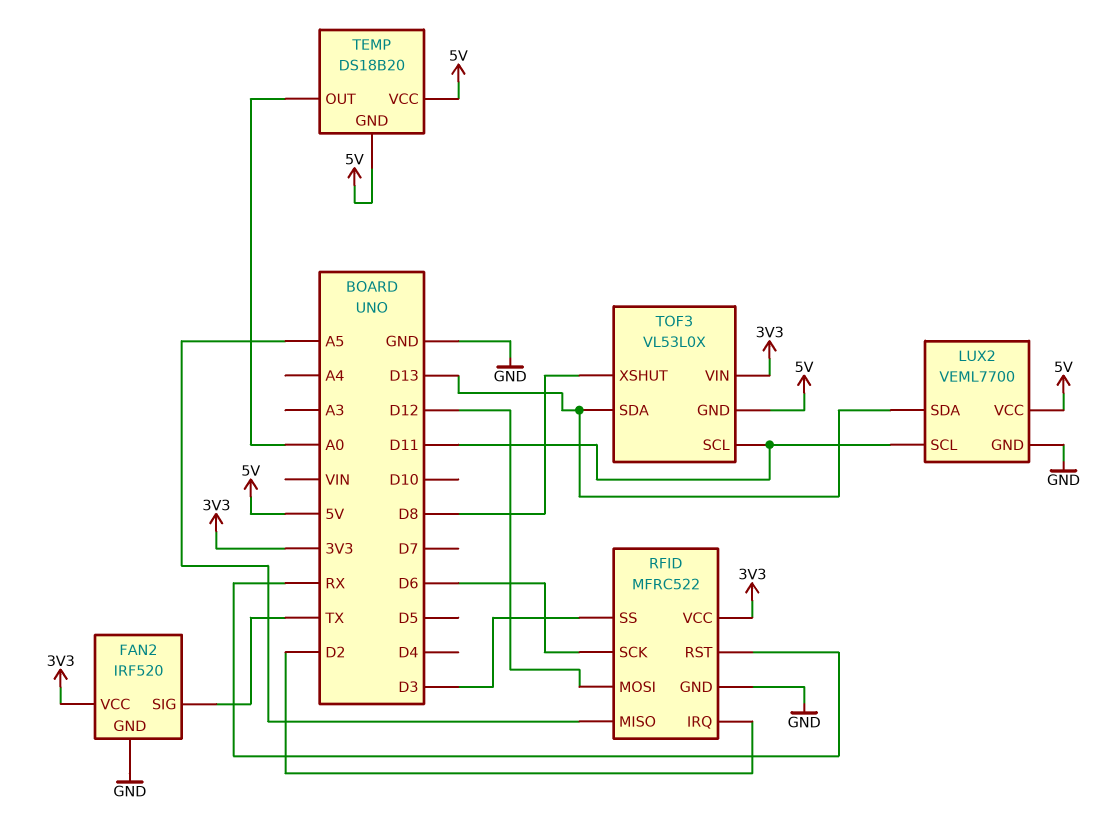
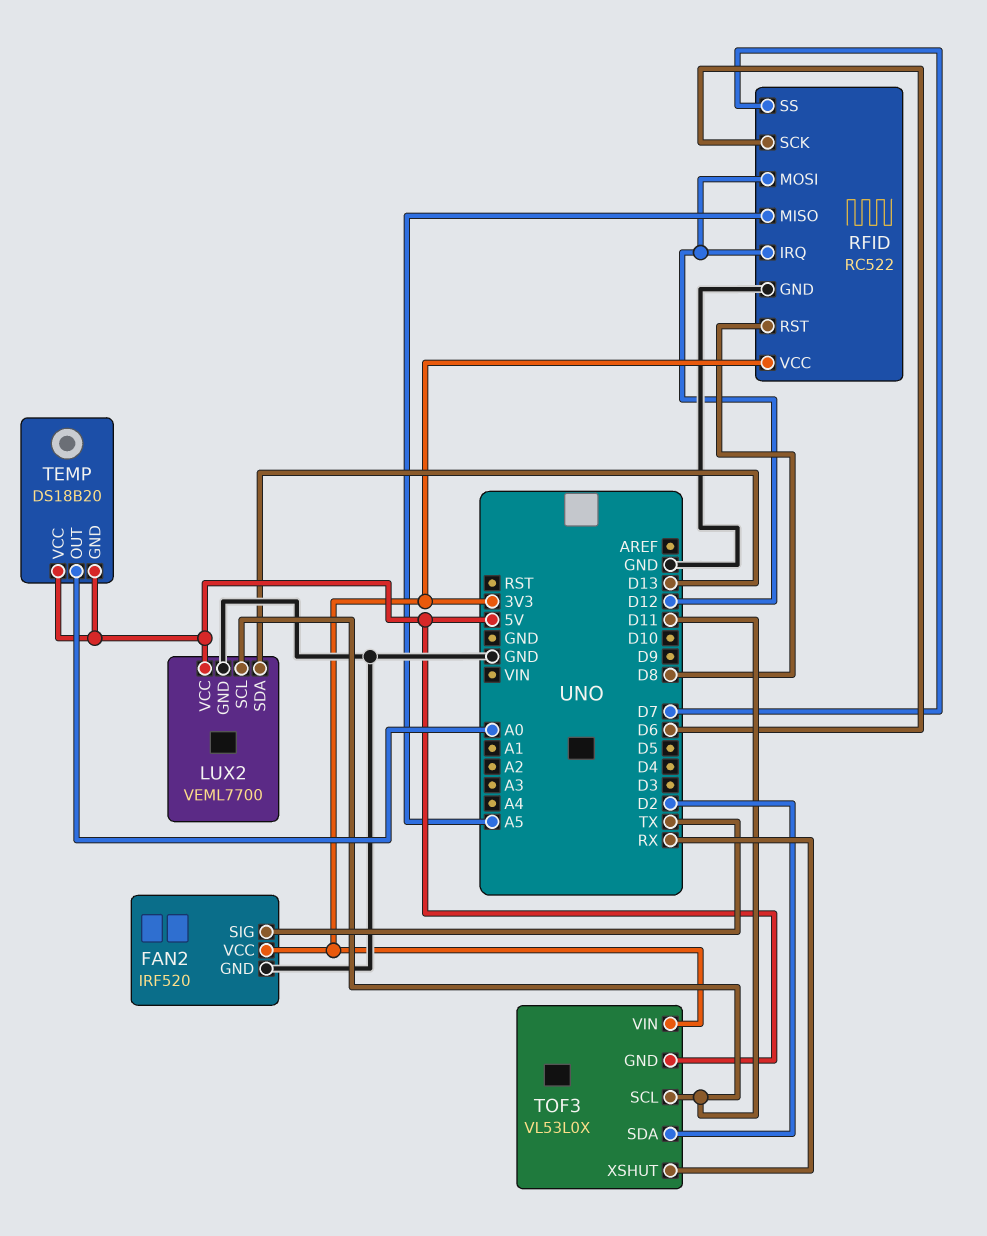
RFID: MFRC522 -> RC522
RFID pin IRQ: D2 -> D12
RFID pin RST: RX -> D8
RFID pin SS: D3 -> D7
TOF3 pin SDA: D13 -> D2
TOF3 pin XSHUT: D8 -> RX

